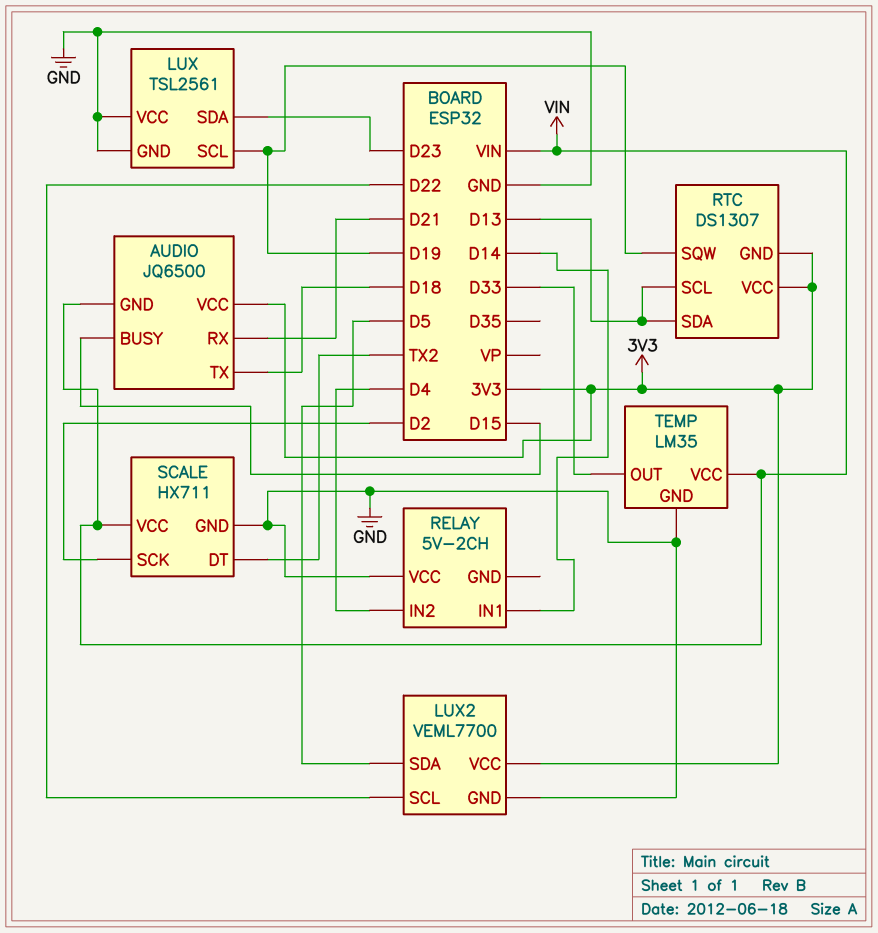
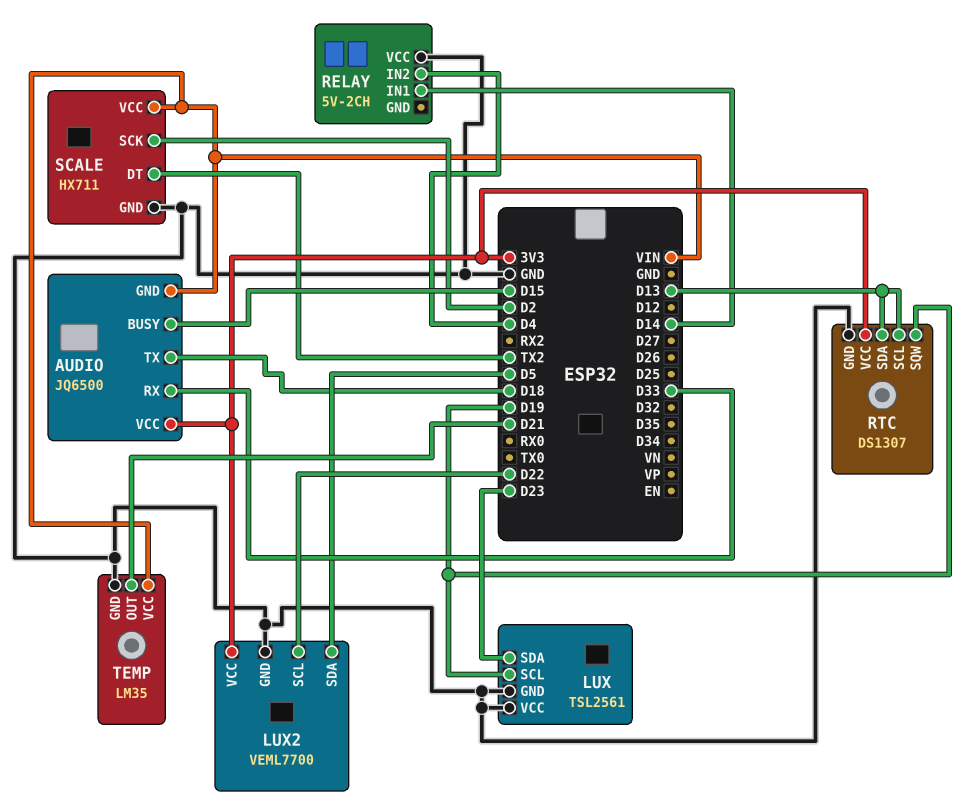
AUDIO pin RX: D21 -> D33
RTC pin GND: 3V3 -> GND
TEMP pin OUT: D33 -> D21

